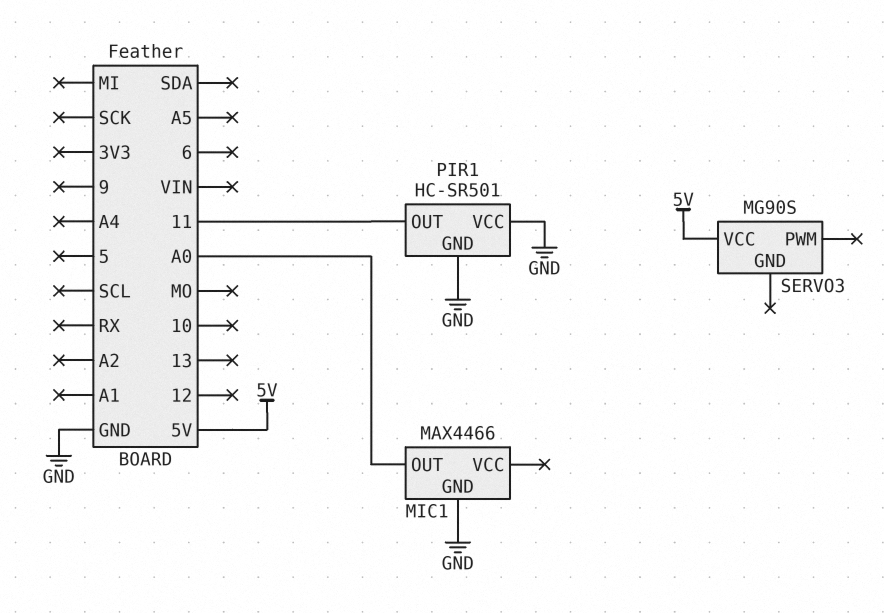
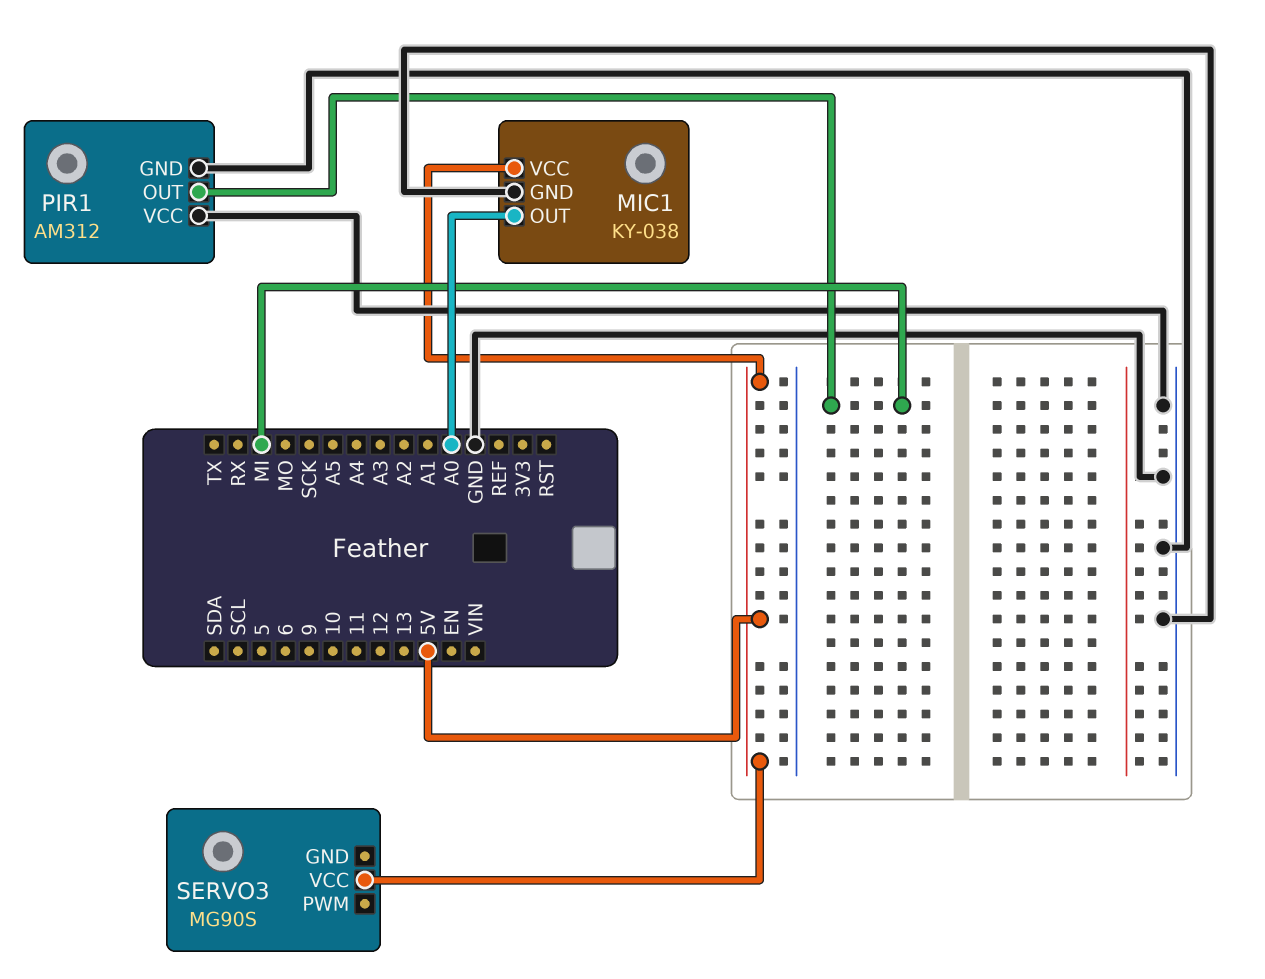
MIC1: MAX4466 -> KY-038
MIC1 pin VCC: none -> 5V
PIR1: HC-SR501 -> AM312
PIR1 pin OUT: 11 -> MI

